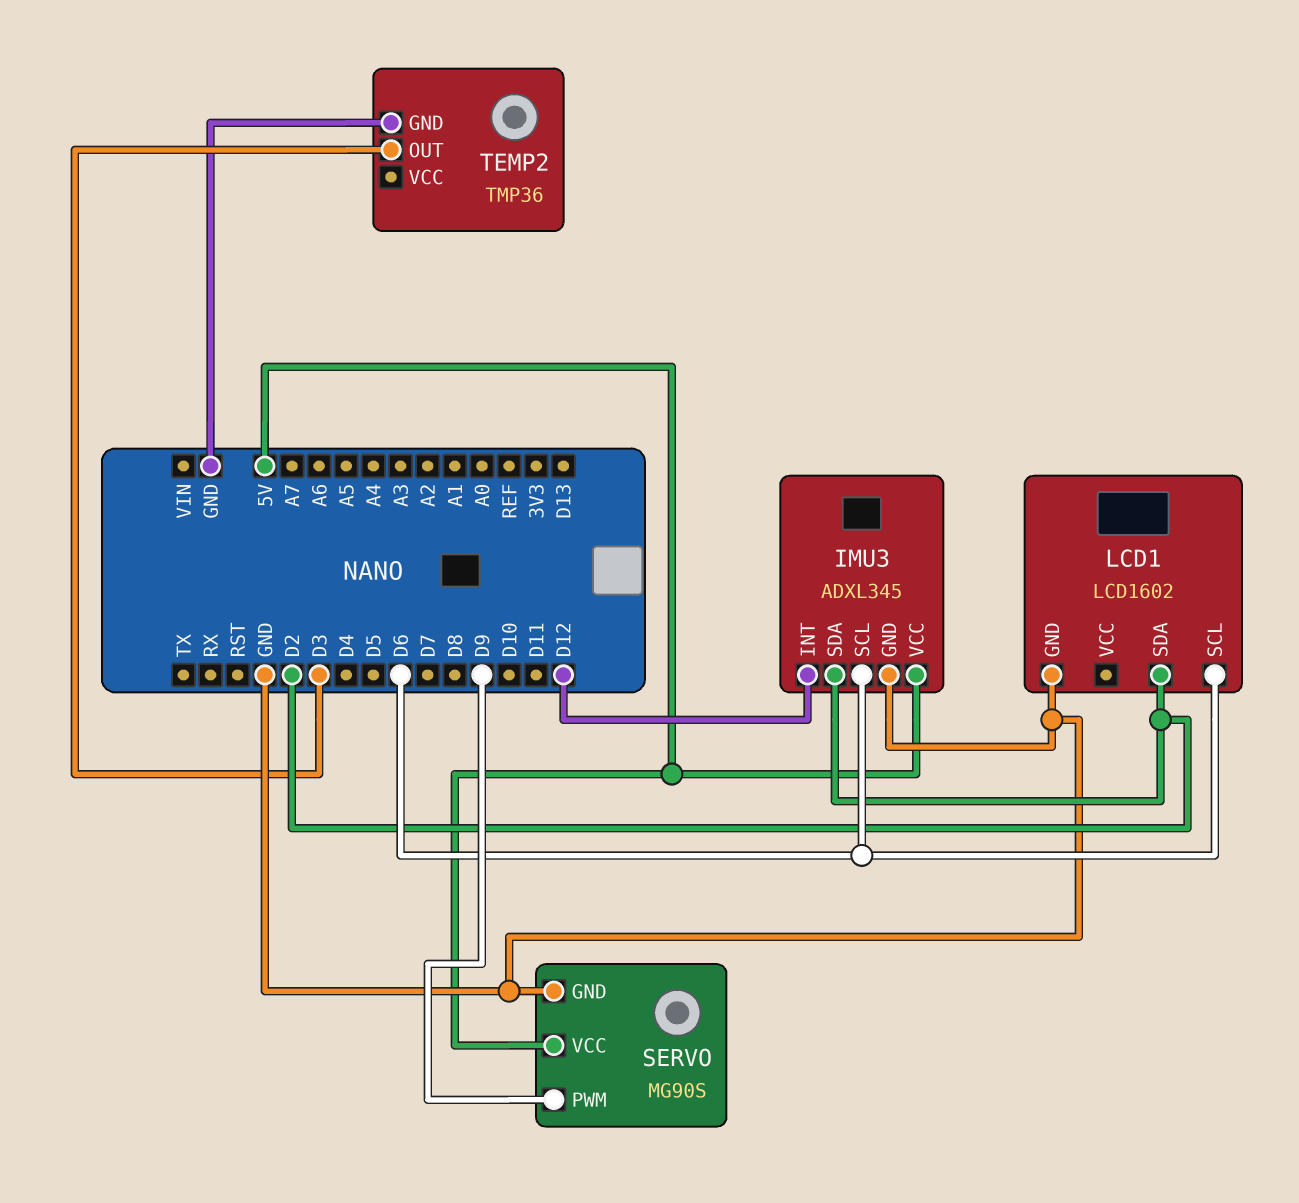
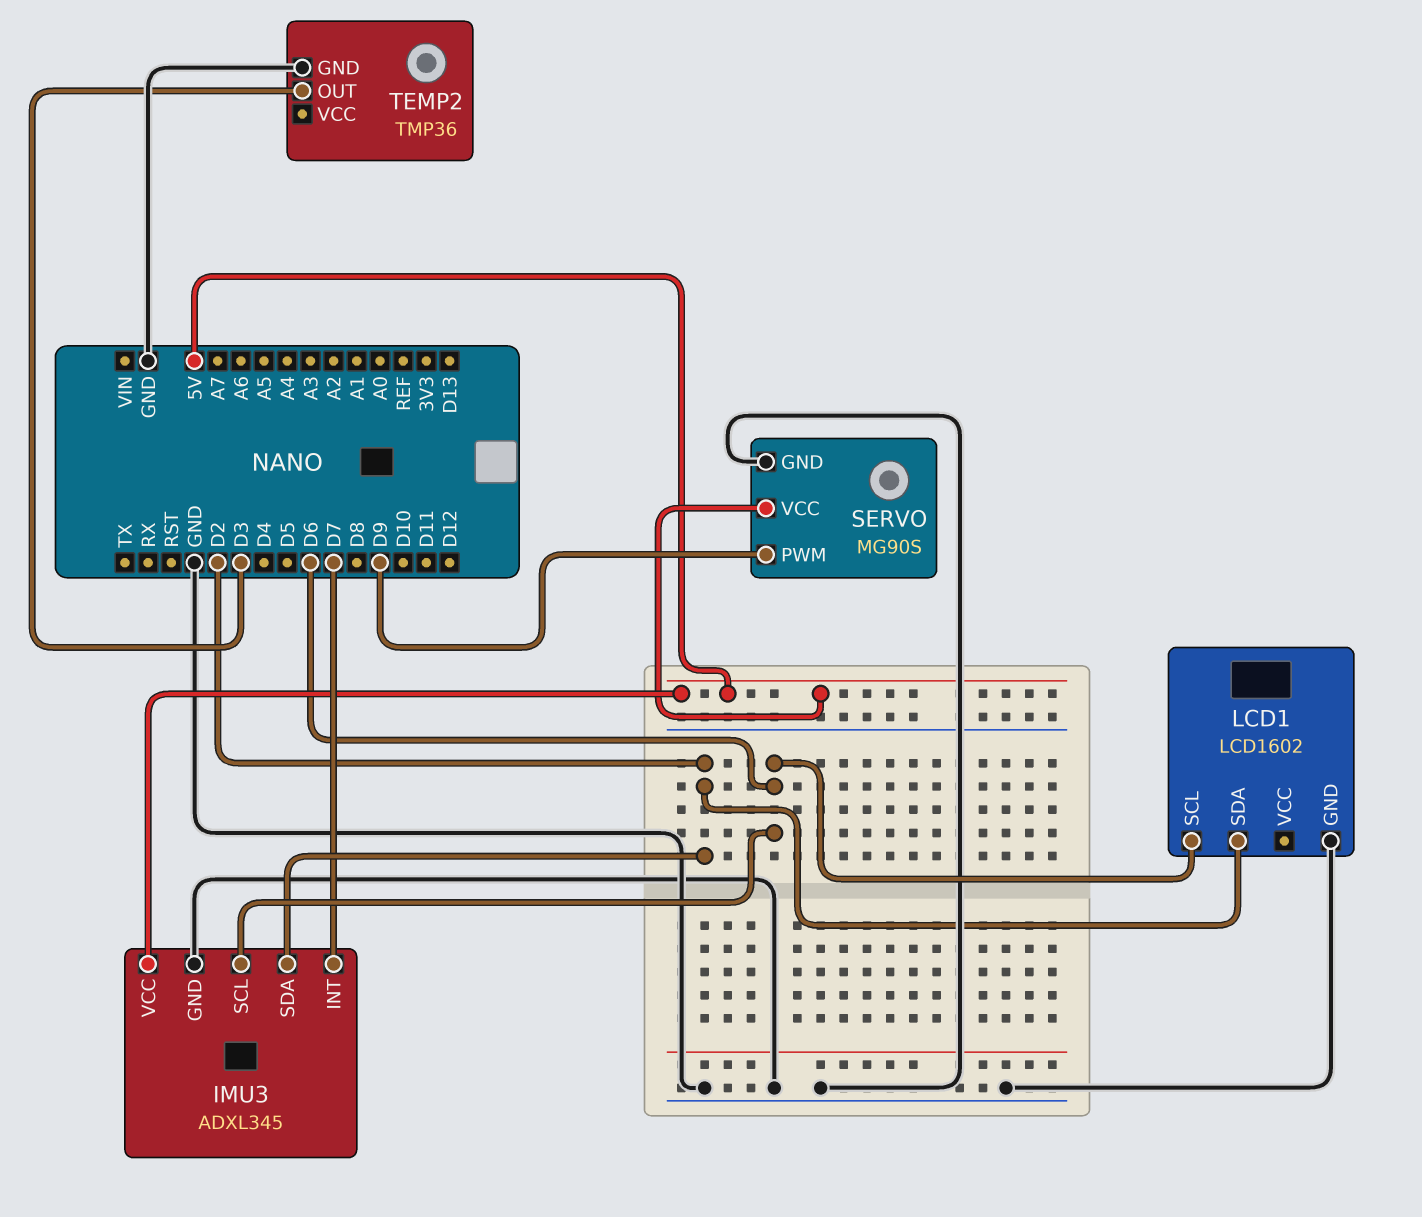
IMU3 pin INT: D12 -> D7

